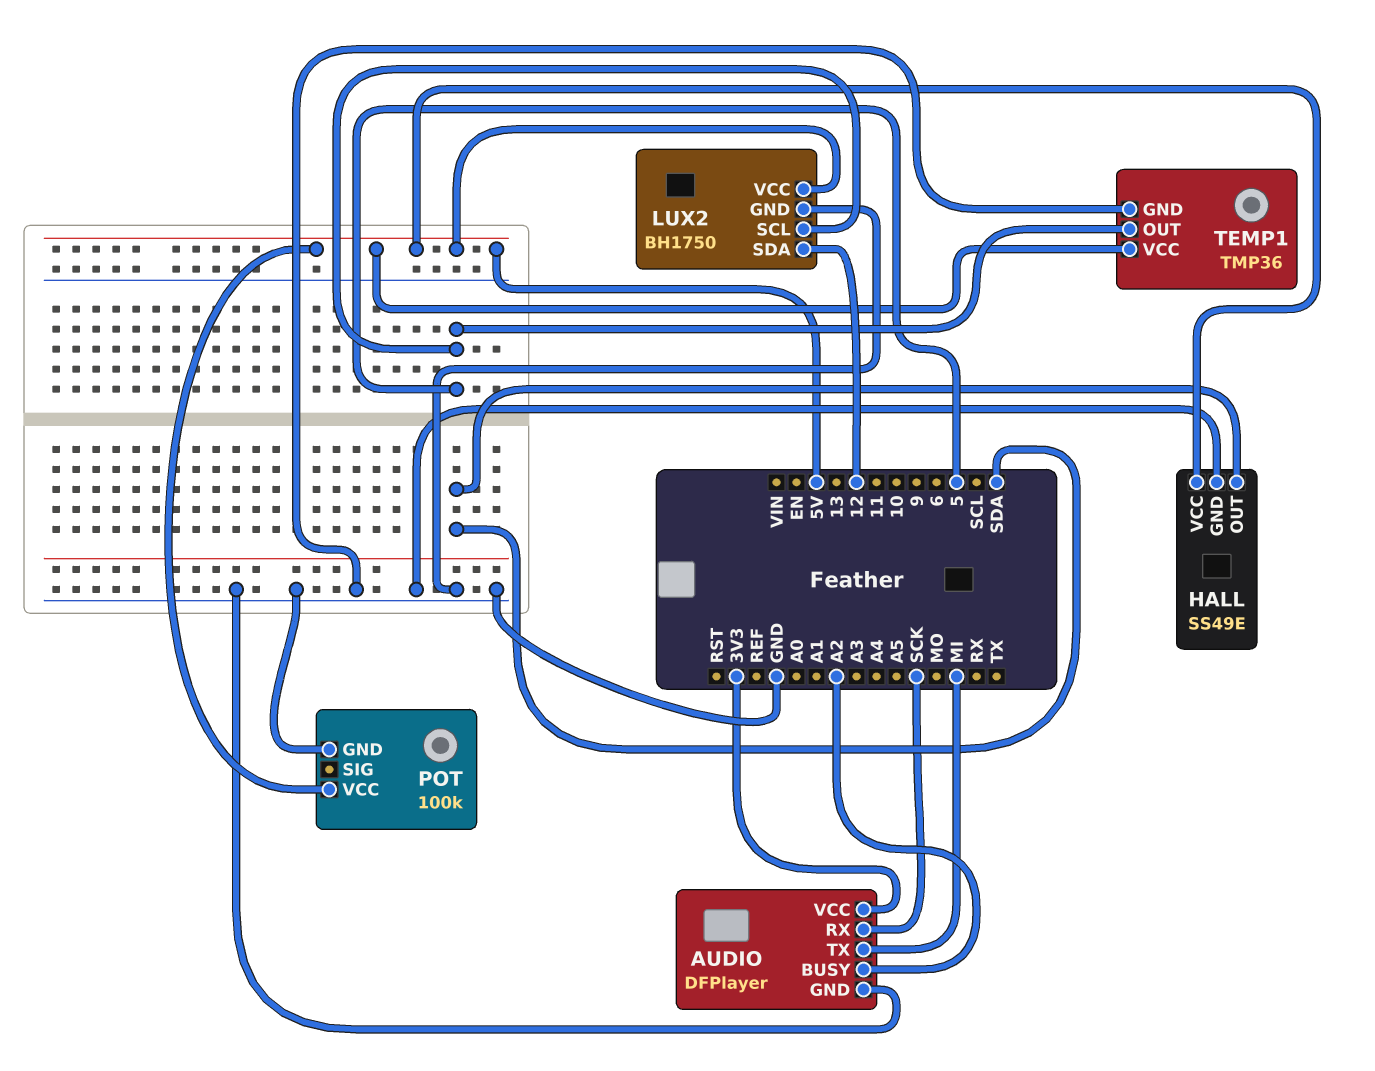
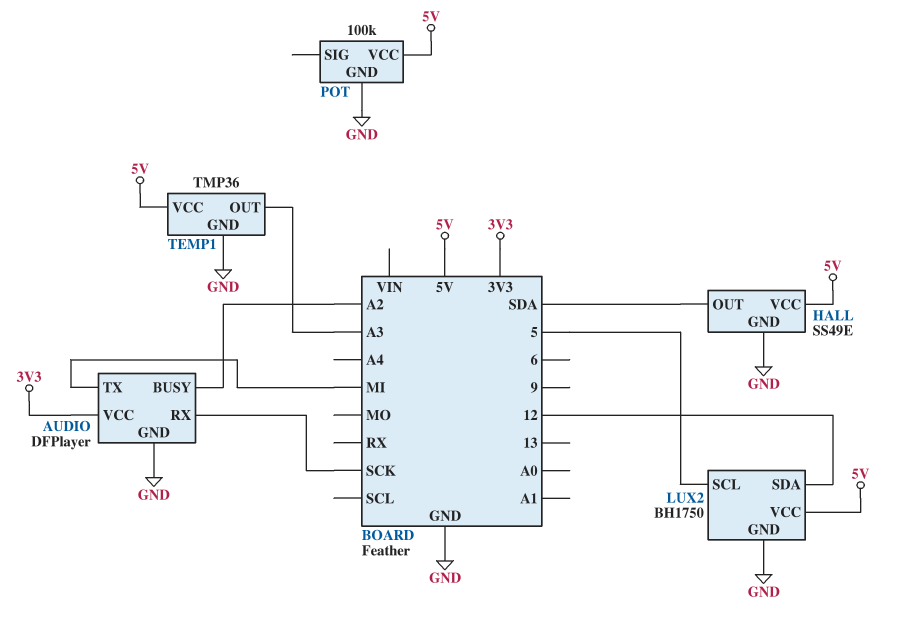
TEMP1 pin OUT: 5 -> A3

